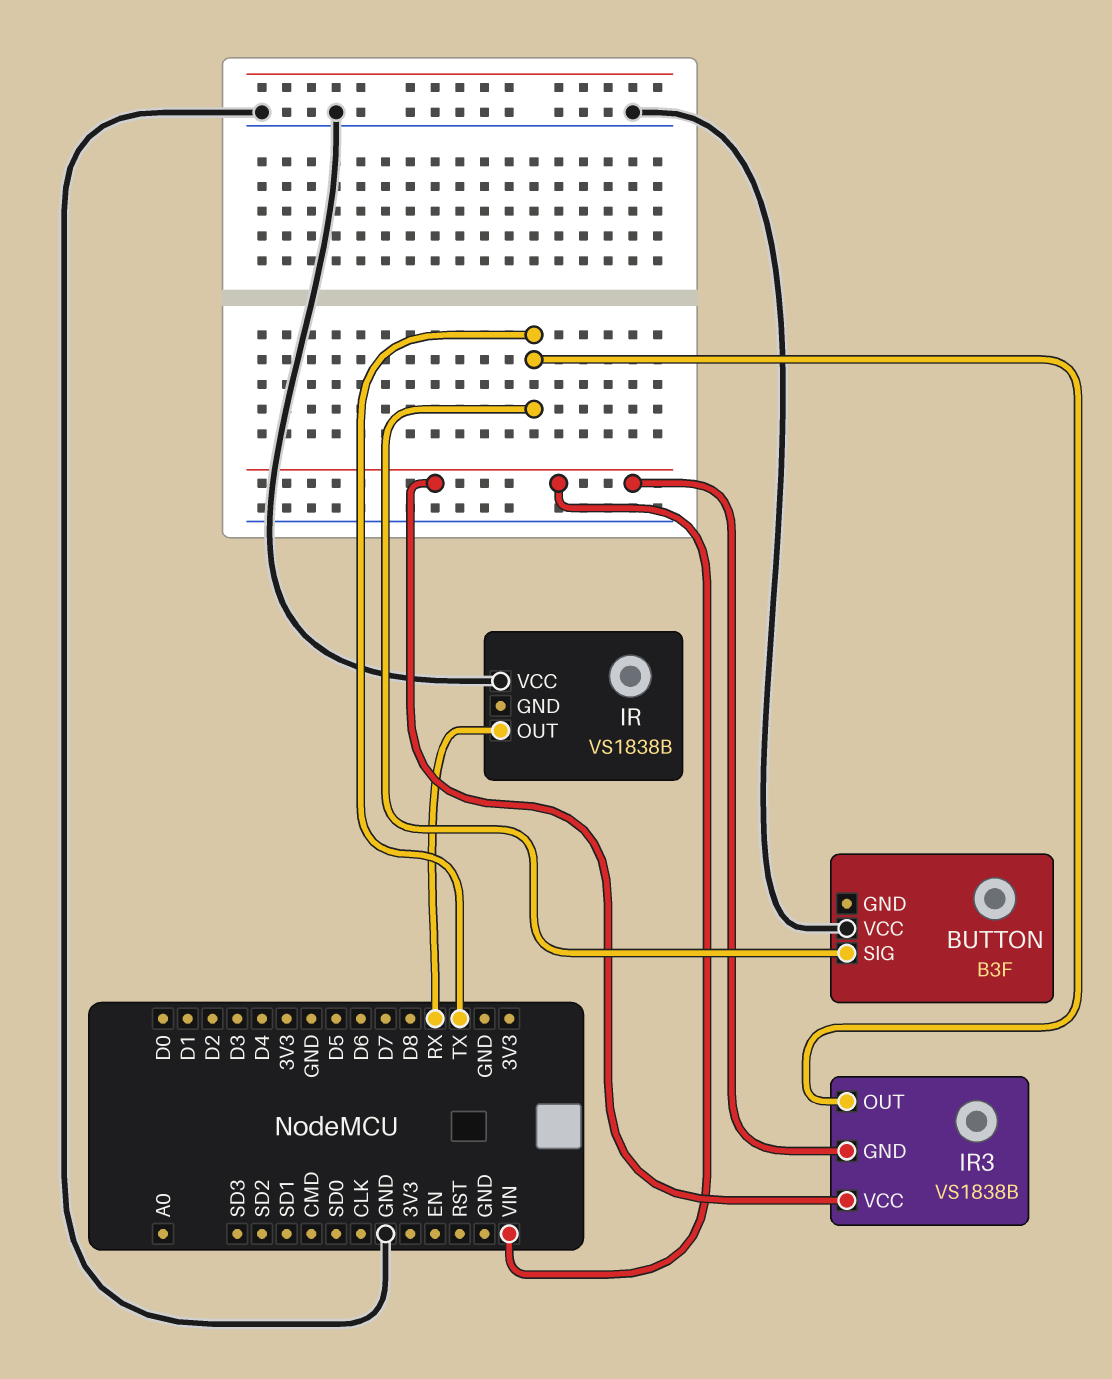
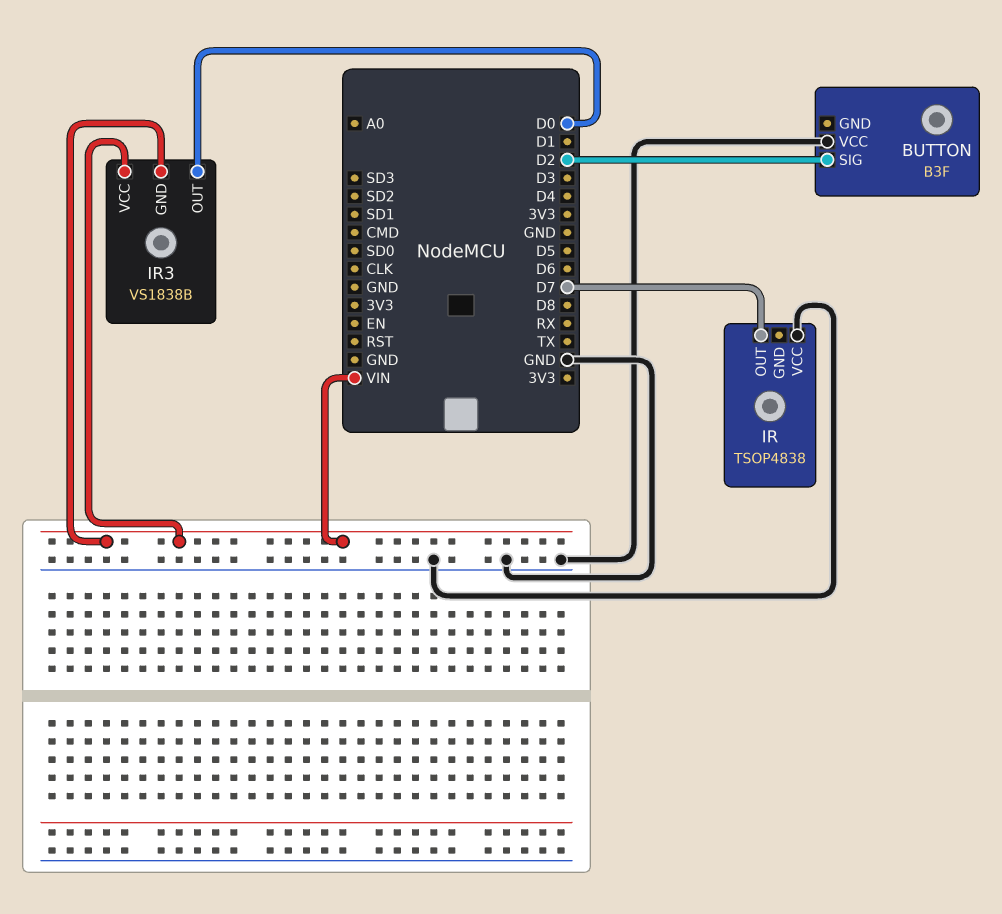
BUTTON pin SIG: TX -> D2
IR: VS1838B -> TSOP4838
IR pin OUT: RX -> D7
IR3 pin OUT: TX -> D0

